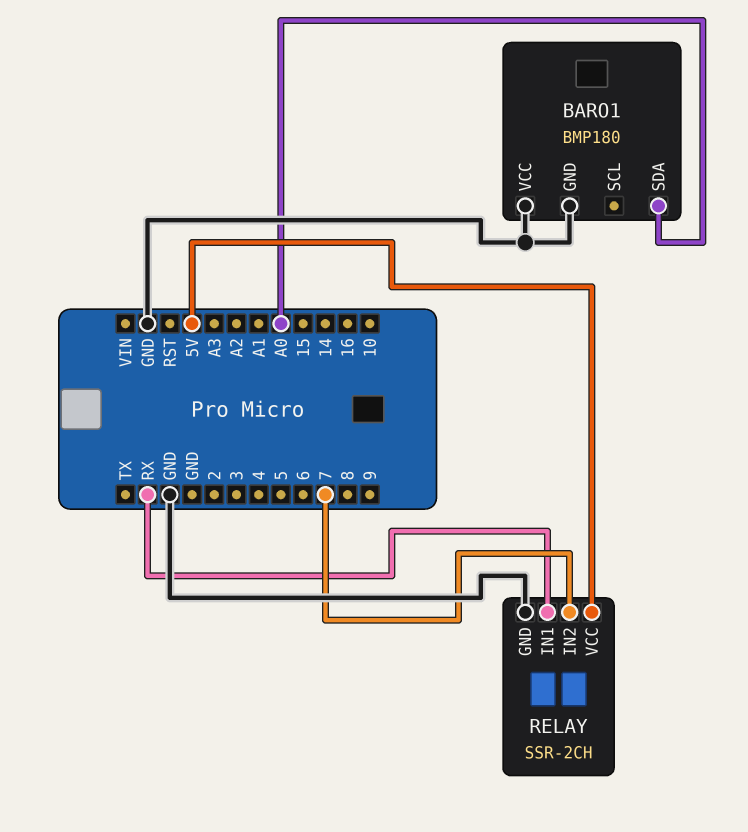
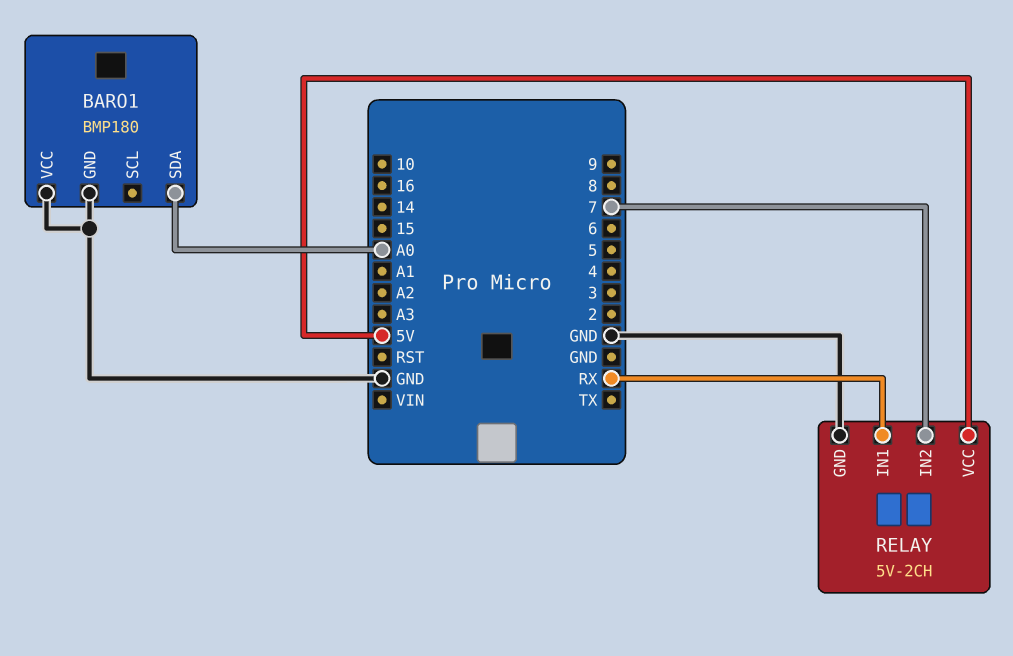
RELAY: SSR-2CH -> 5V-2CH

